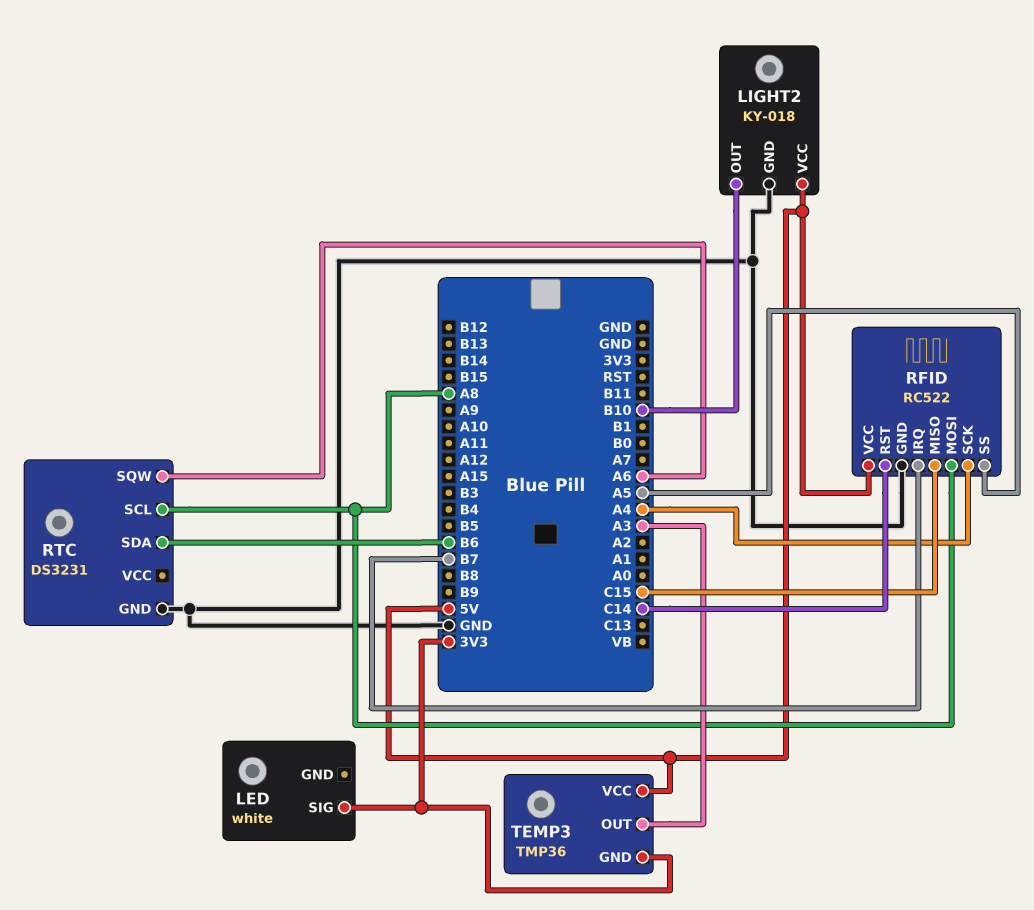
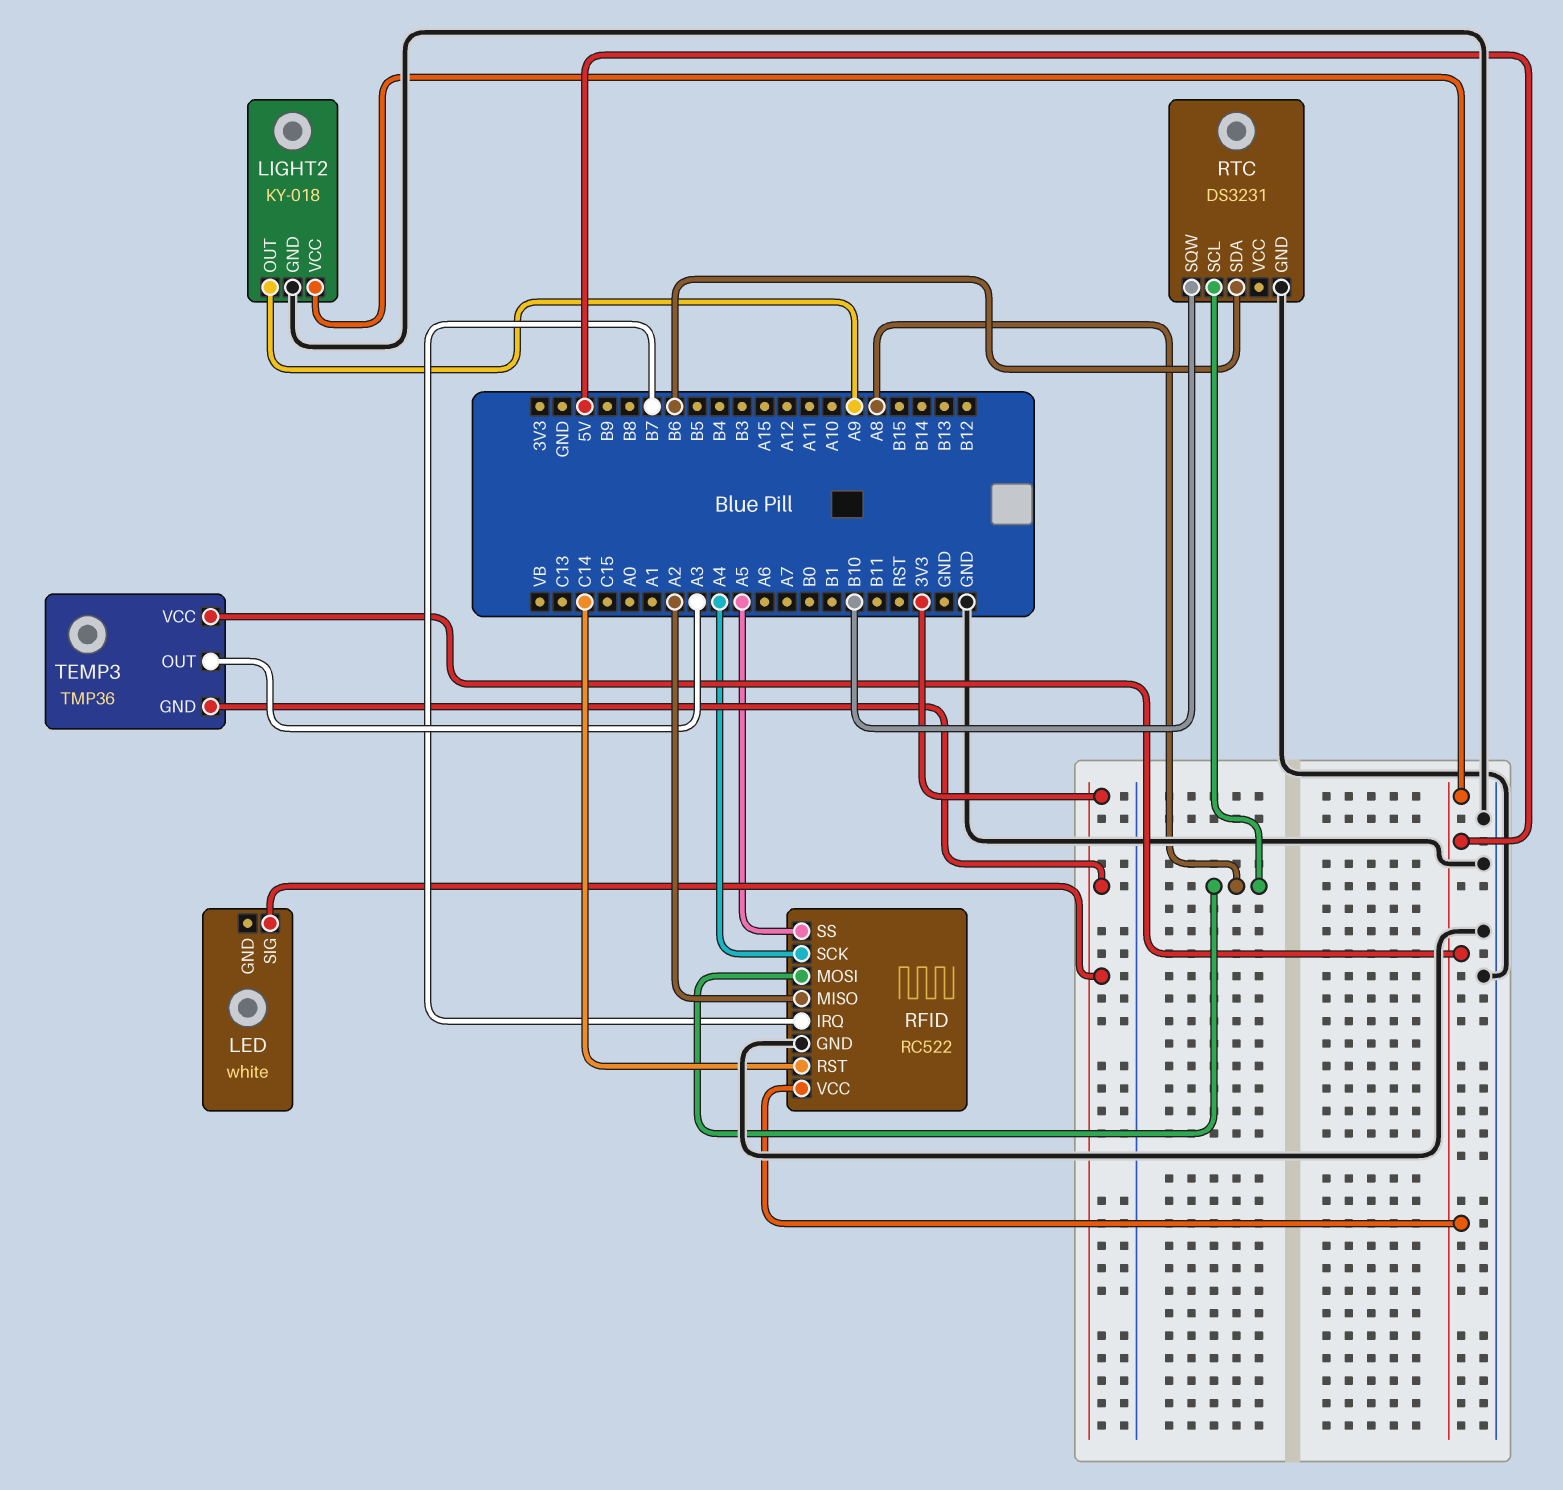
LIGHT2 pin OUT: B10 -> A9
RFID pin MISO: C15 -> A2
RTC pin SQW: A6 -> B10

